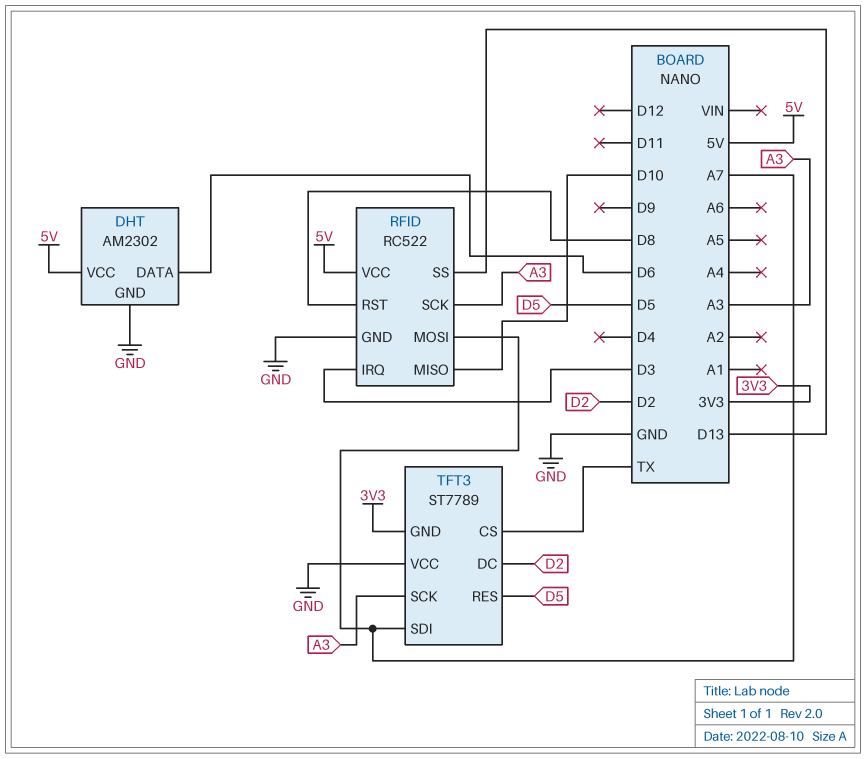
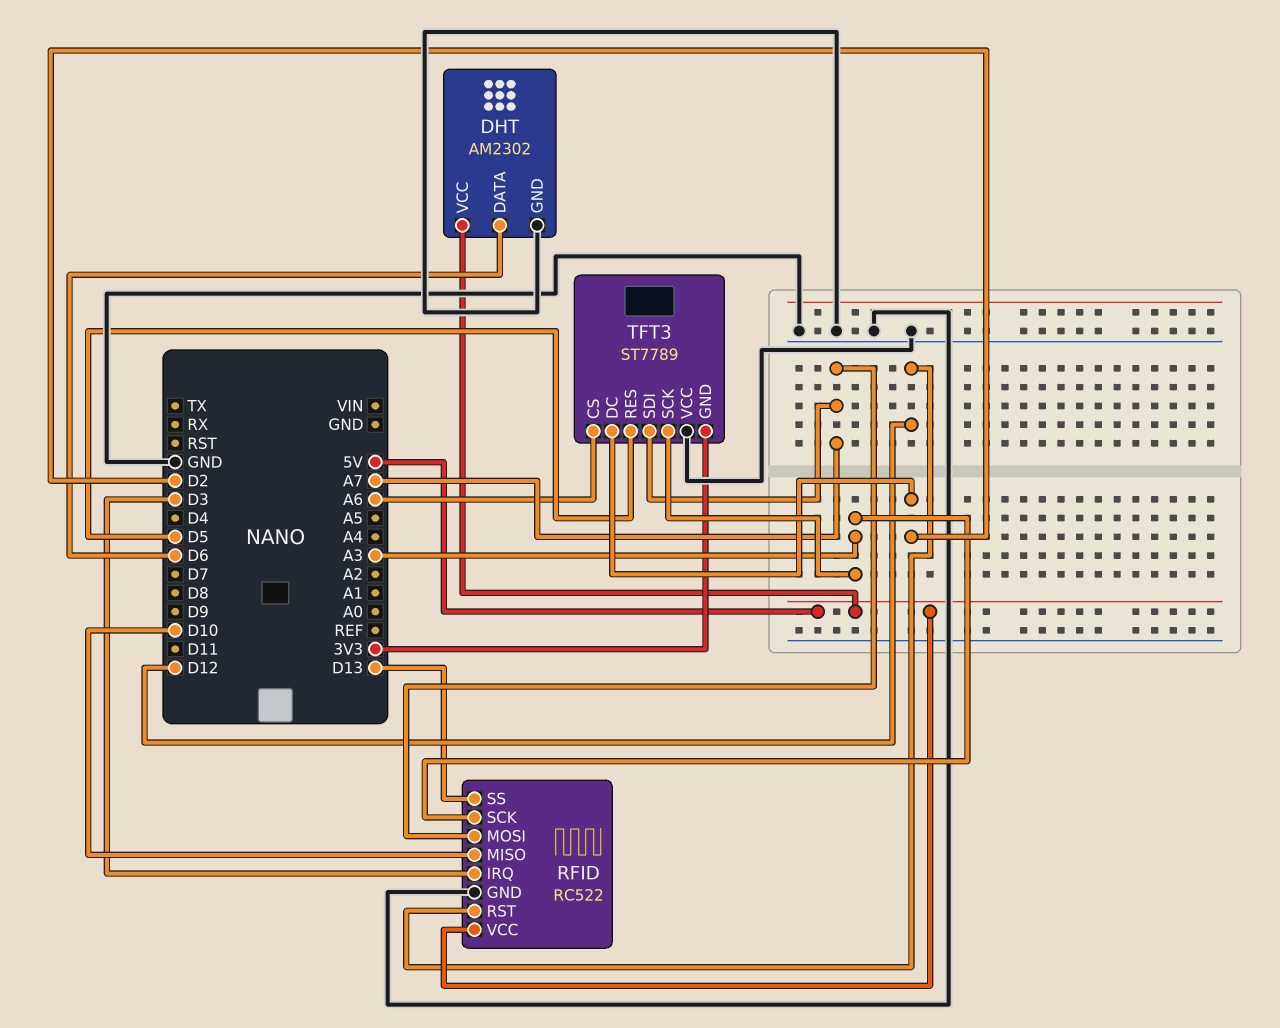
RFID pin RST: D8 -> D12
TFT3 pin CS: TX -> A6

